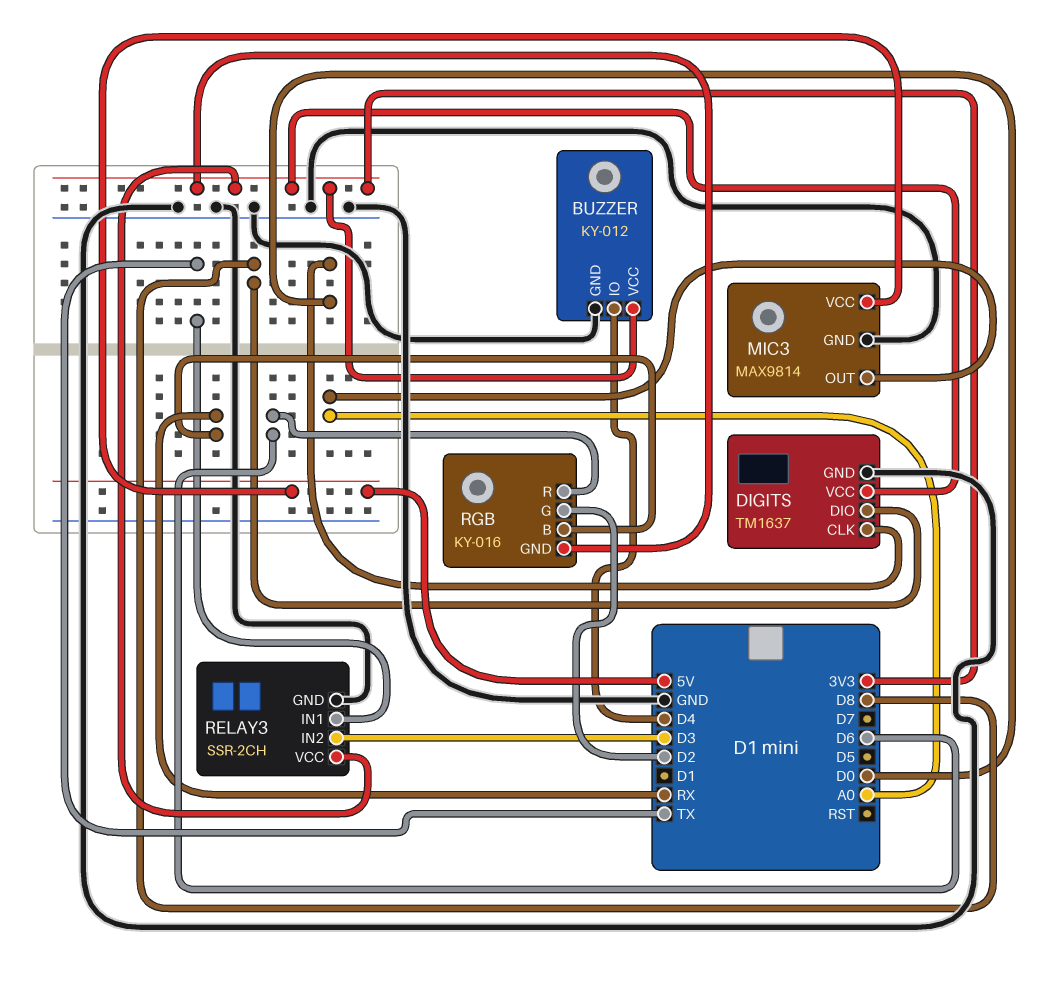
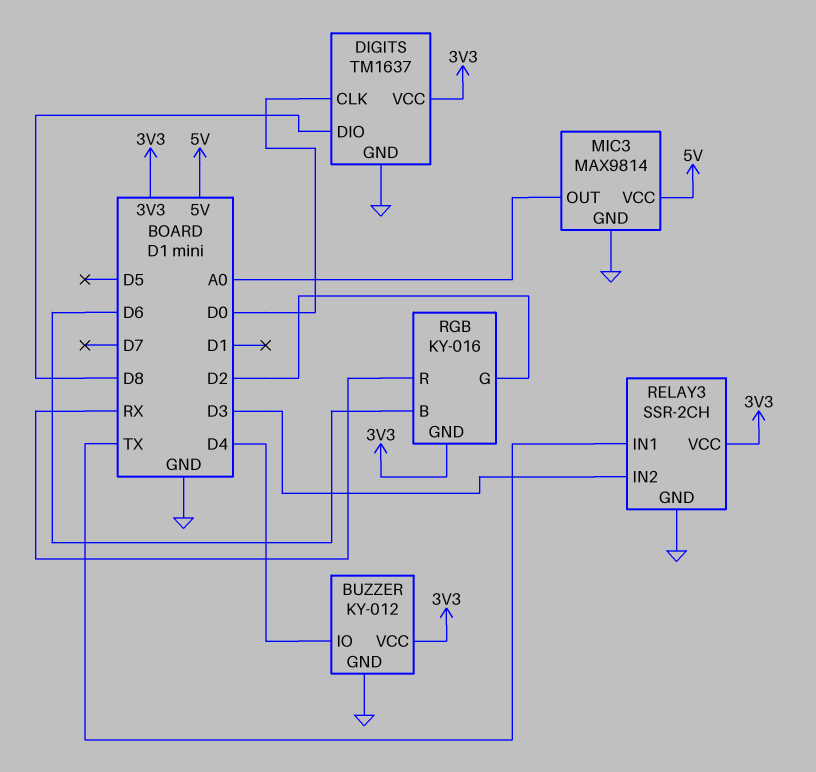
RGB pin B: RX -> D6
RGB pin R: D6 -> RX

